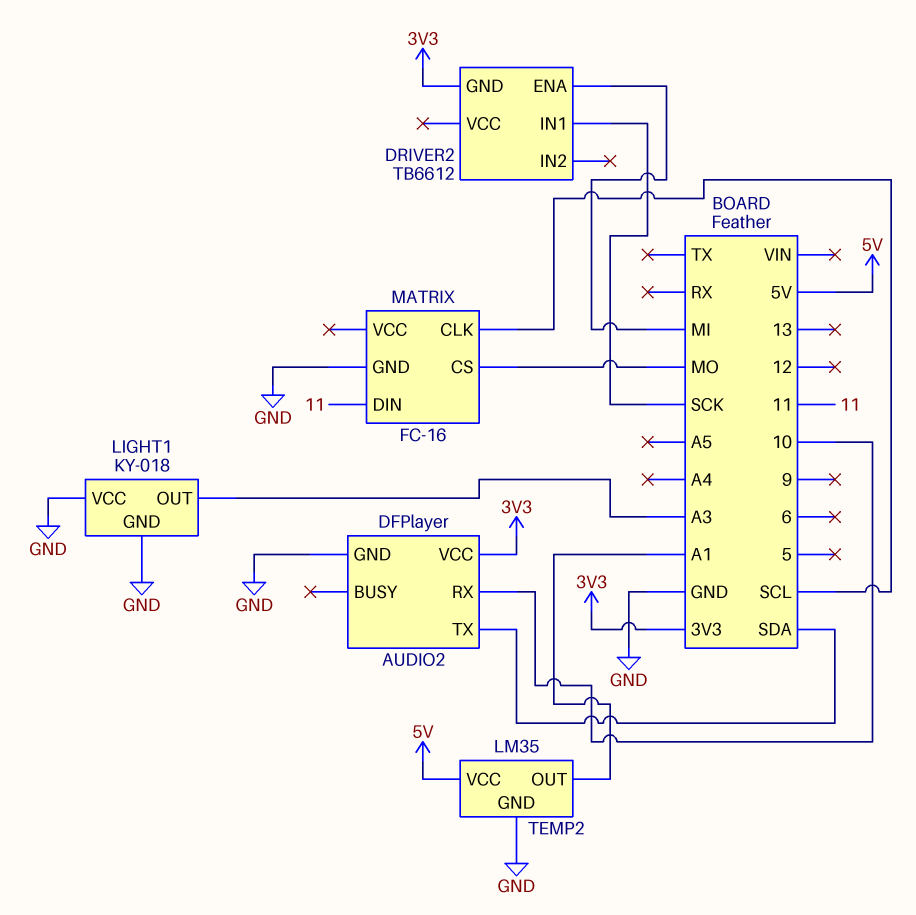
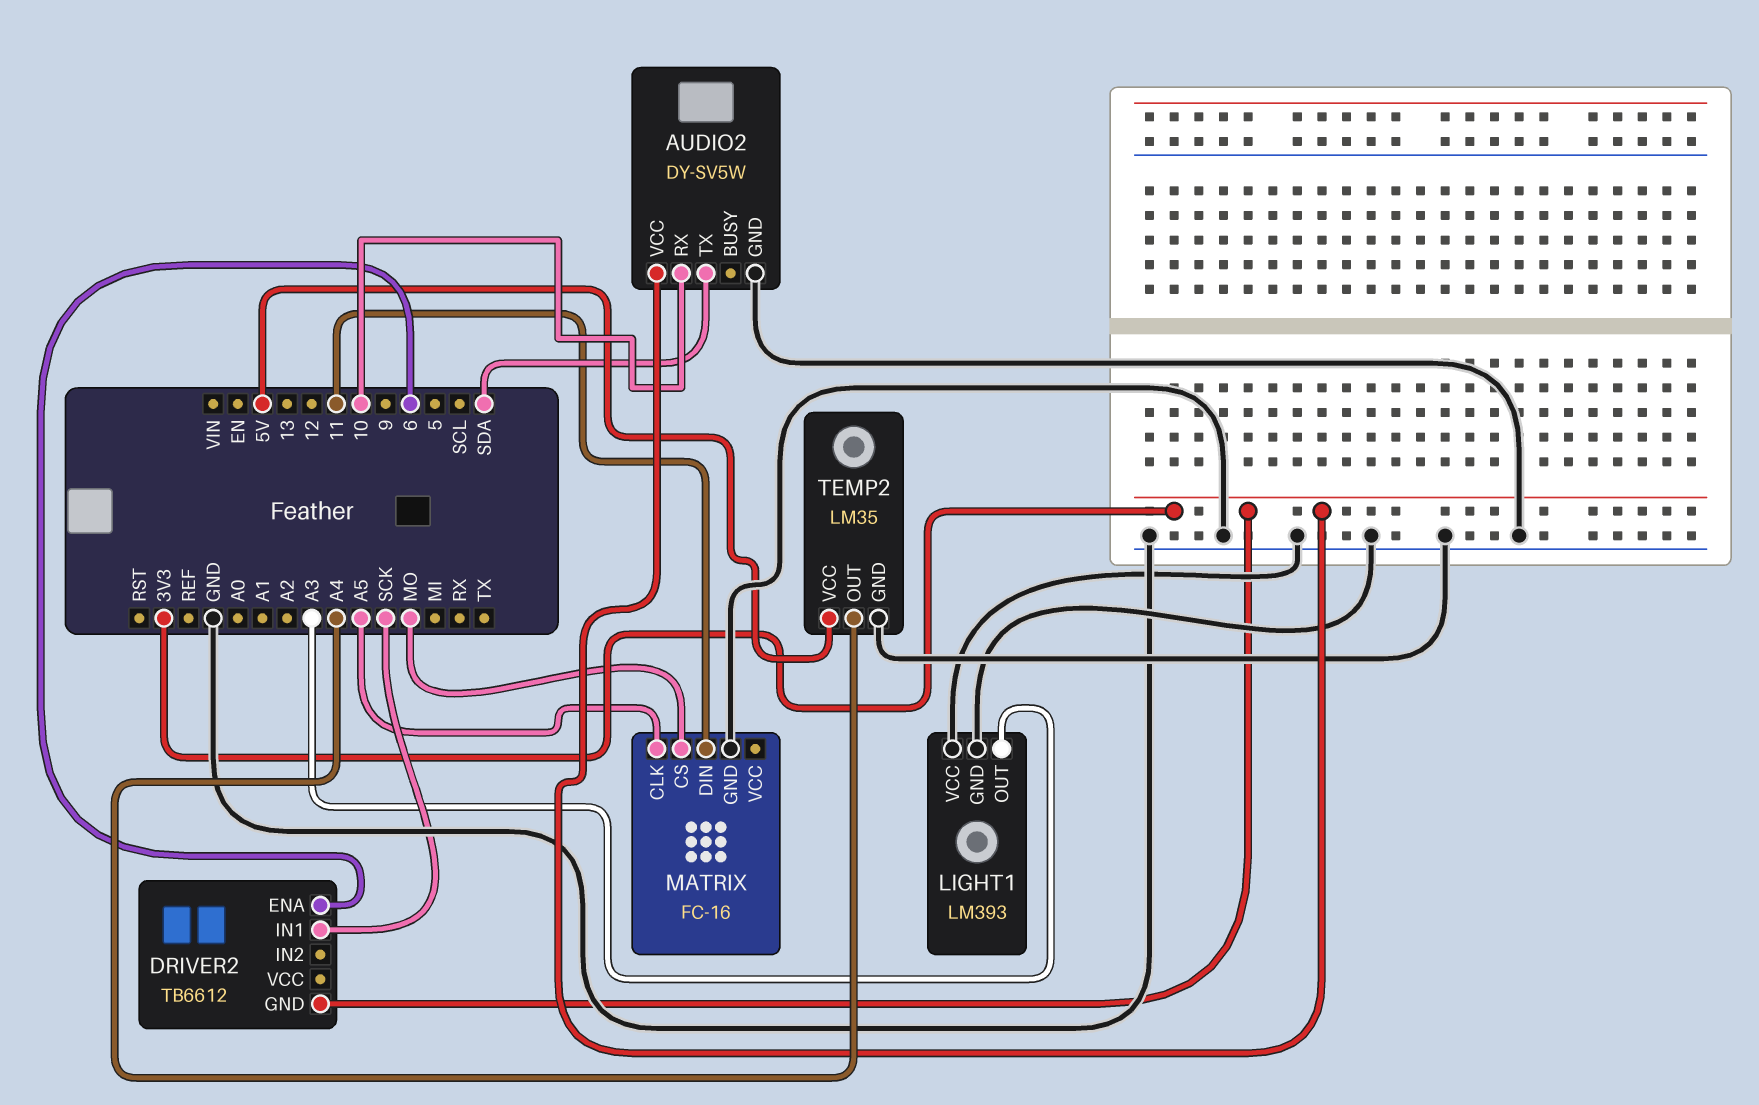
AUDIO2: DFPlayer -> DY-SV5W
DRIVER2 pin ENA: MI -> 6
LIGHT1: KY-018 -> LM393
MATRIX pin CLK: SCL -> A5
TEMP2 pin OUT: A1 -> A4

